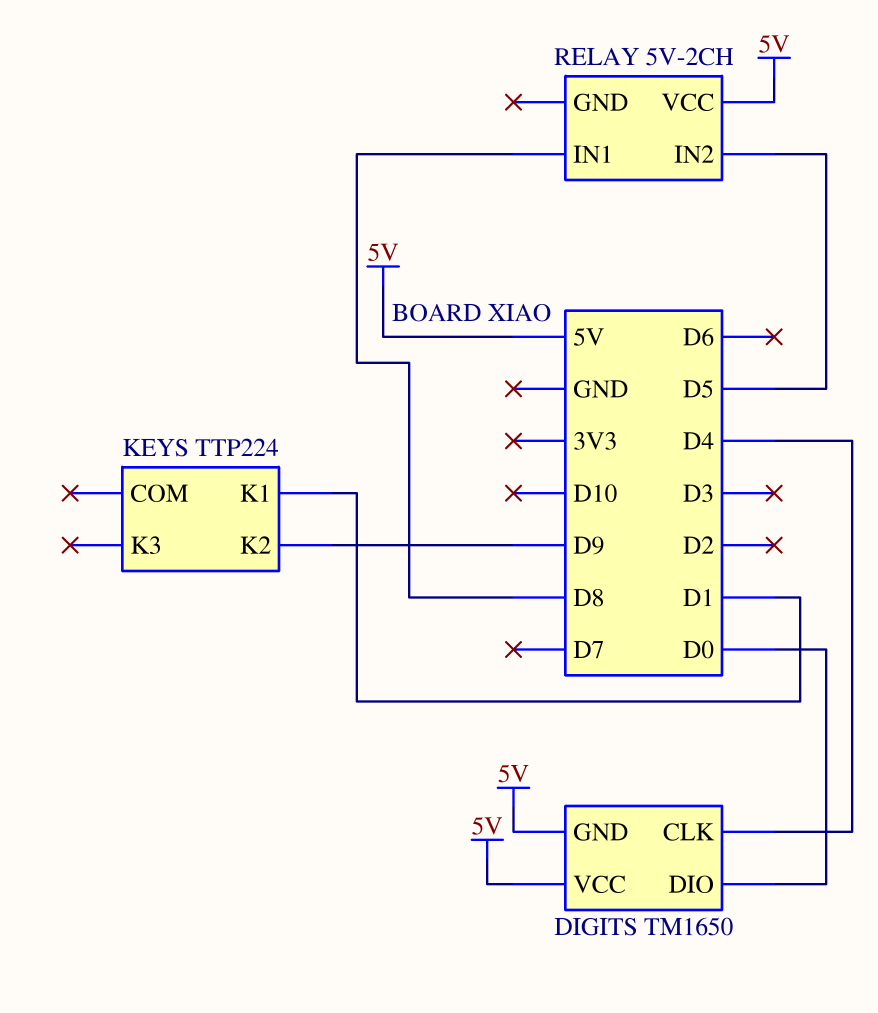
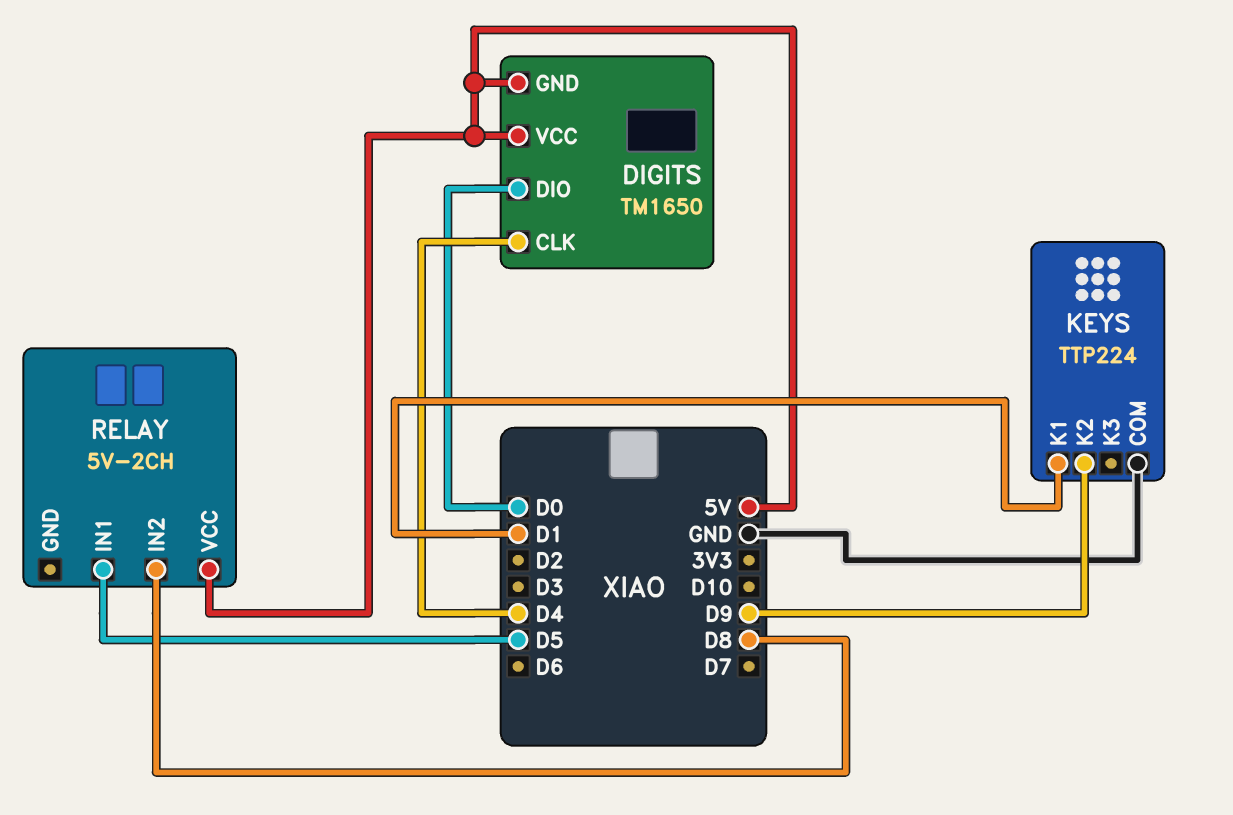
KEYS pin COM: none -> GND
RELAY pin IN1: D8 -> D5
RELAY pin IN2: D5 -> D8

